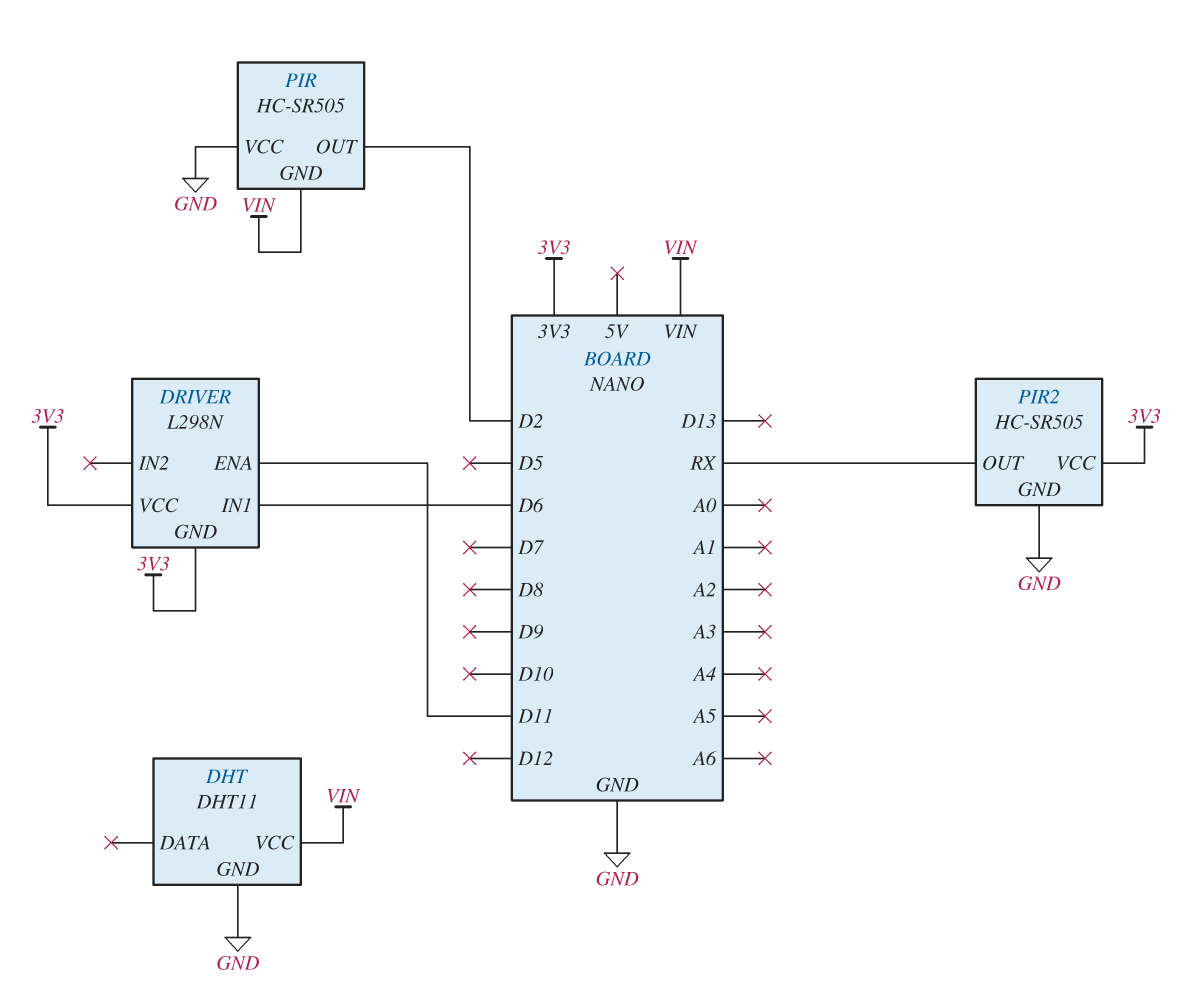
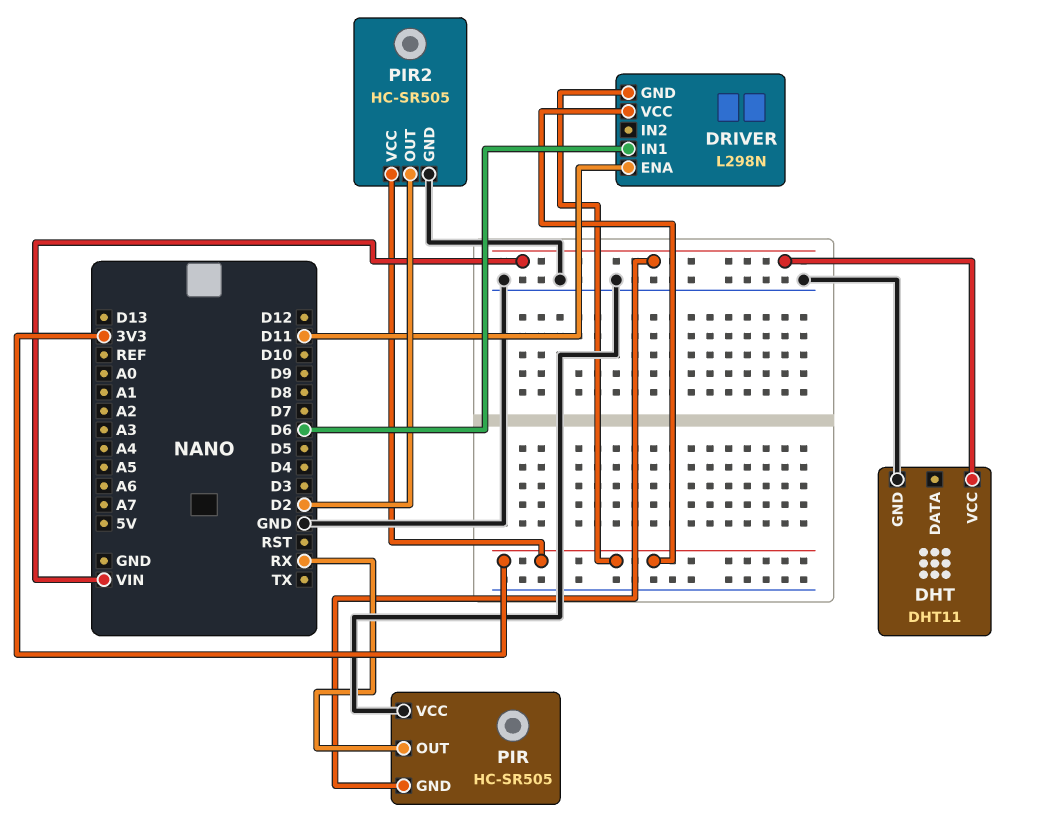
PIR pin OUT: D2 -> RX
PIR2 pin OUT: RX -> D2

